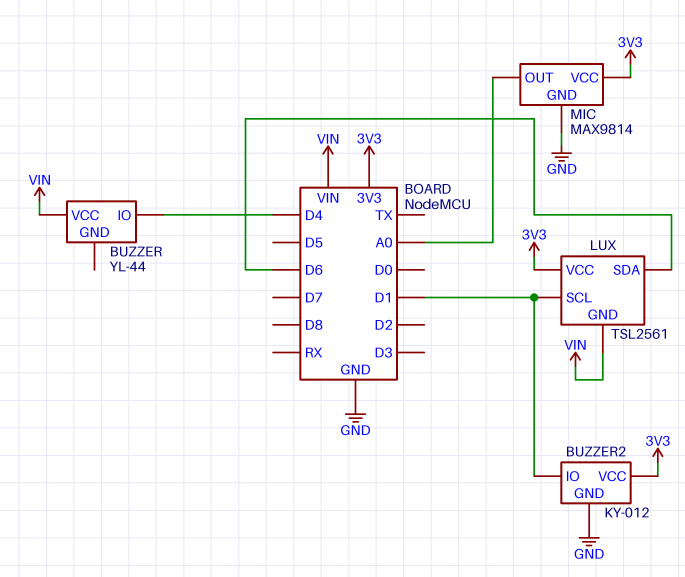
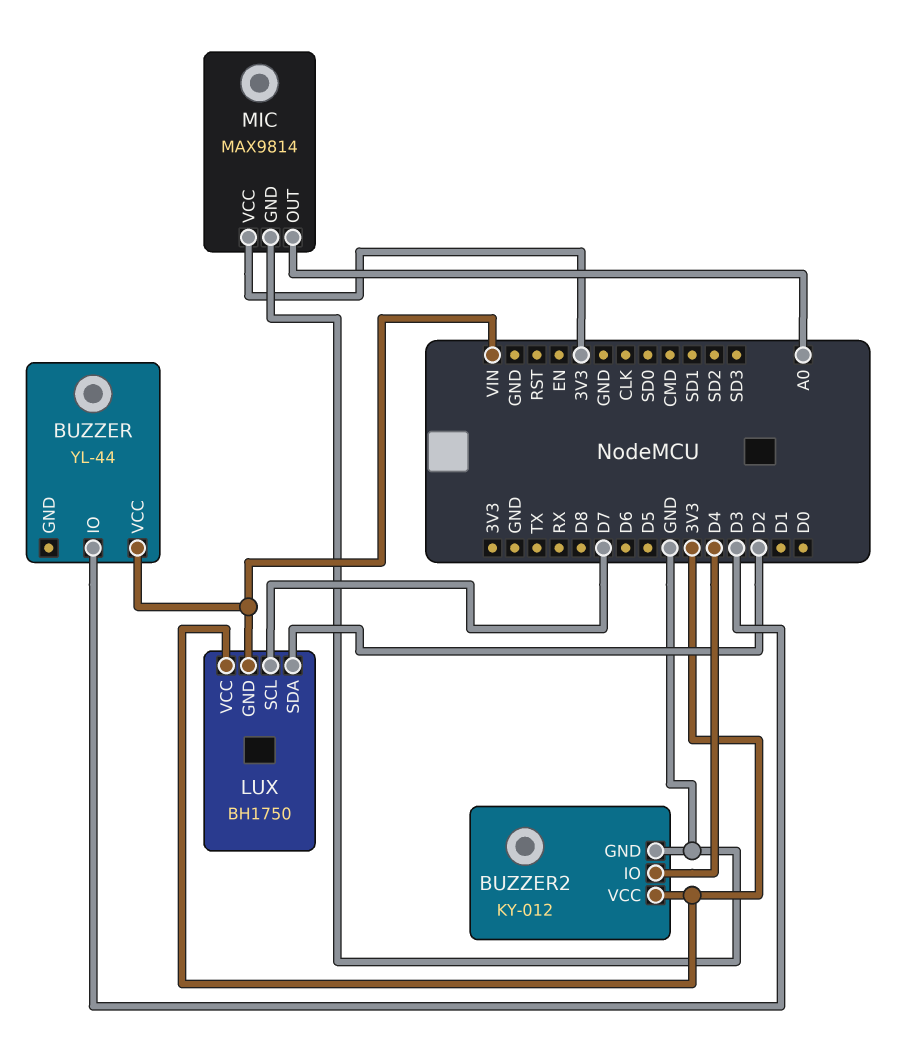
BUZZER pin IO: D4 -> D3
BUZZER2 pin IO: D1 -> D4
LUX: TSL2561 -> BH1750
LUX pin SCL: D1 -> D7
LUX pin SDA: D6 -> D2

